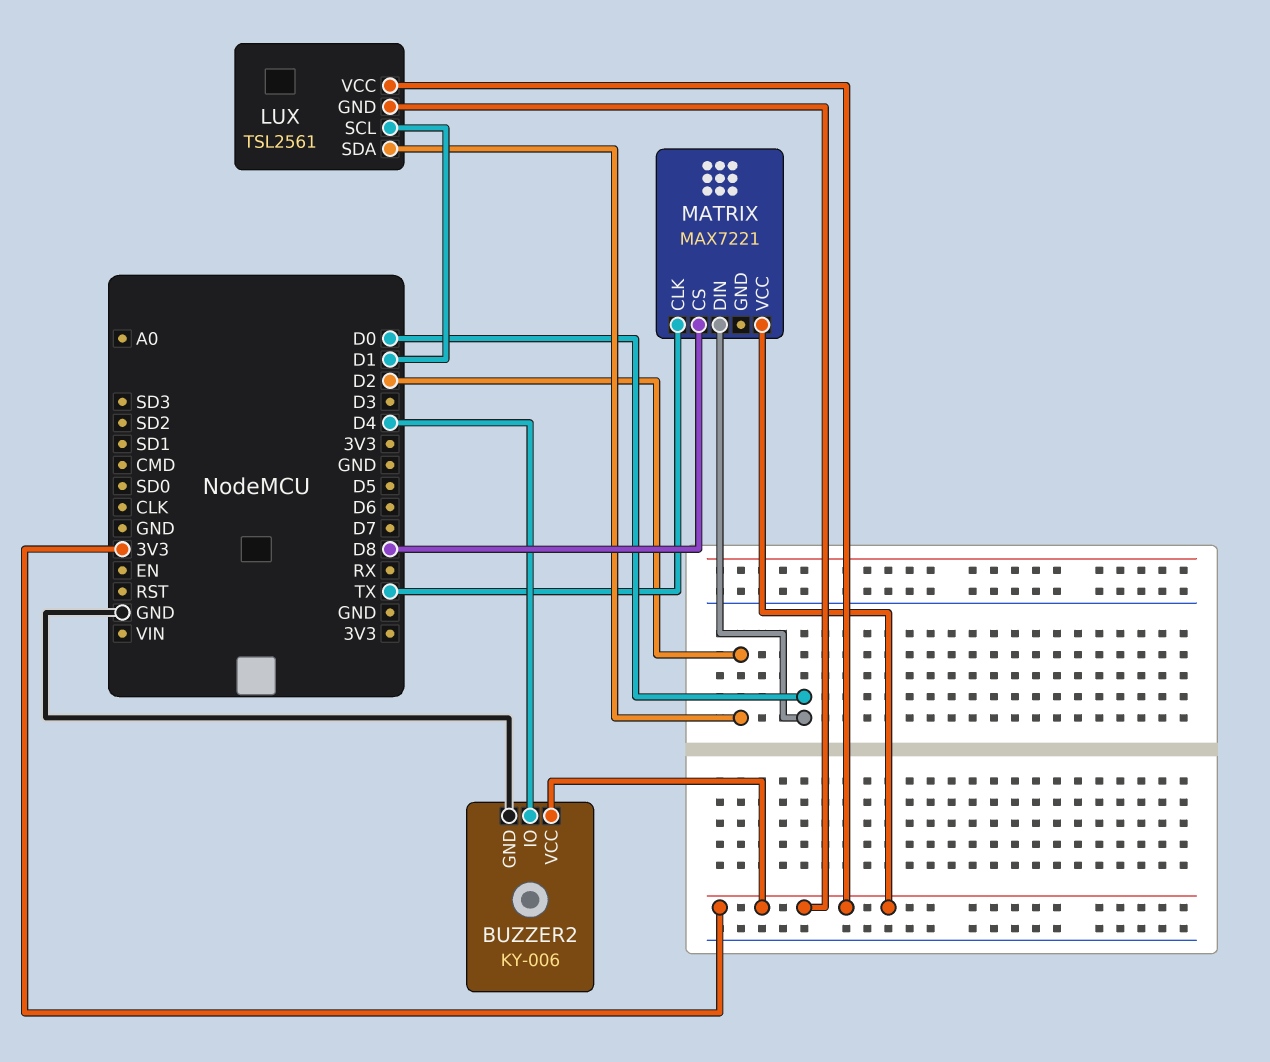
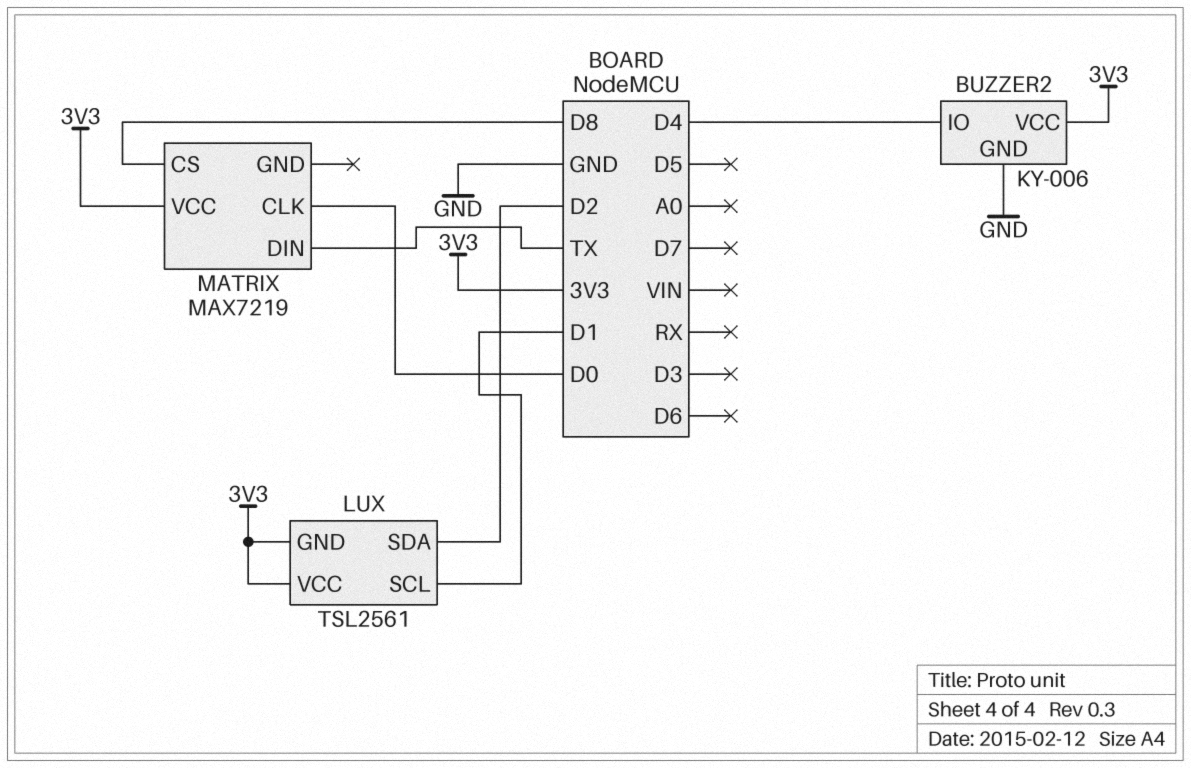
MATRIX: MAX7221 -> MAX7219
MATRIX pin CLK: TX -> D0
MATRIX pin DIN: D0 -> TX

